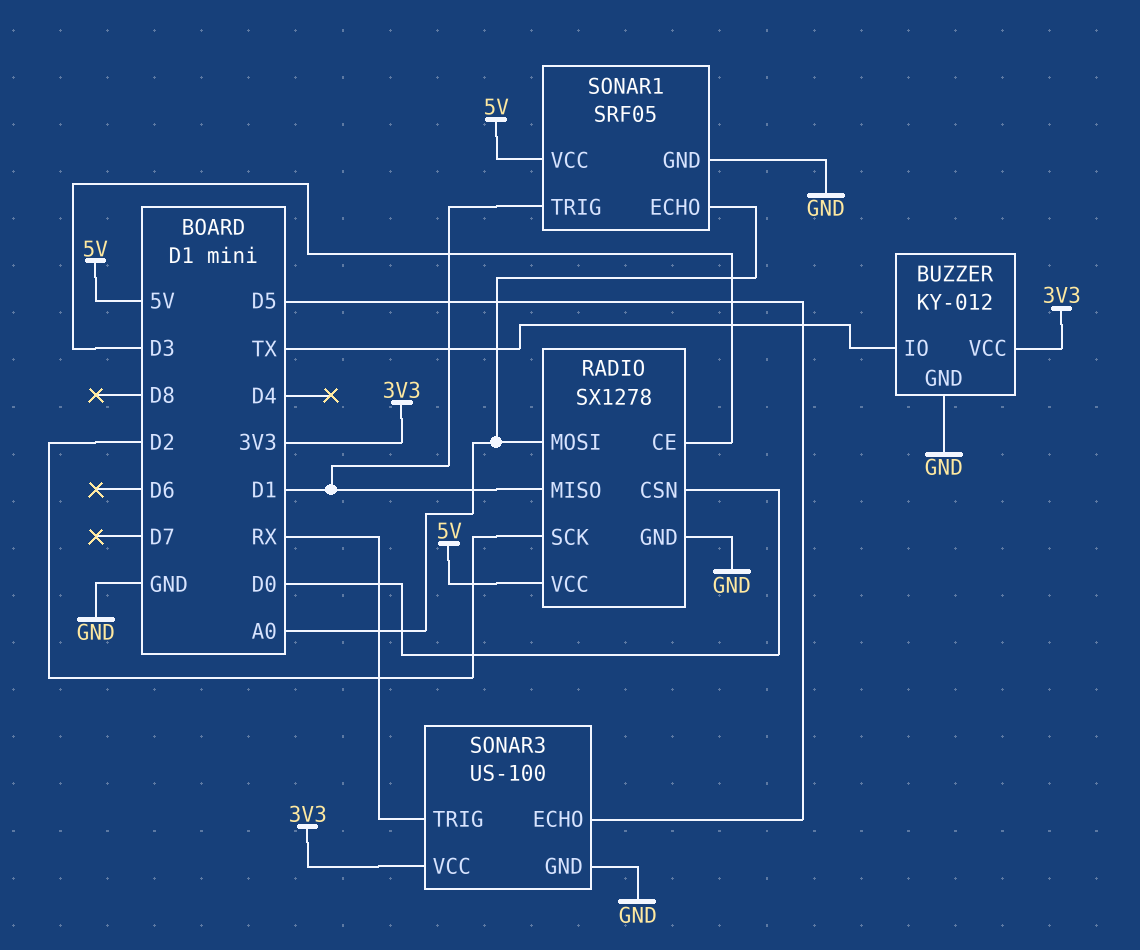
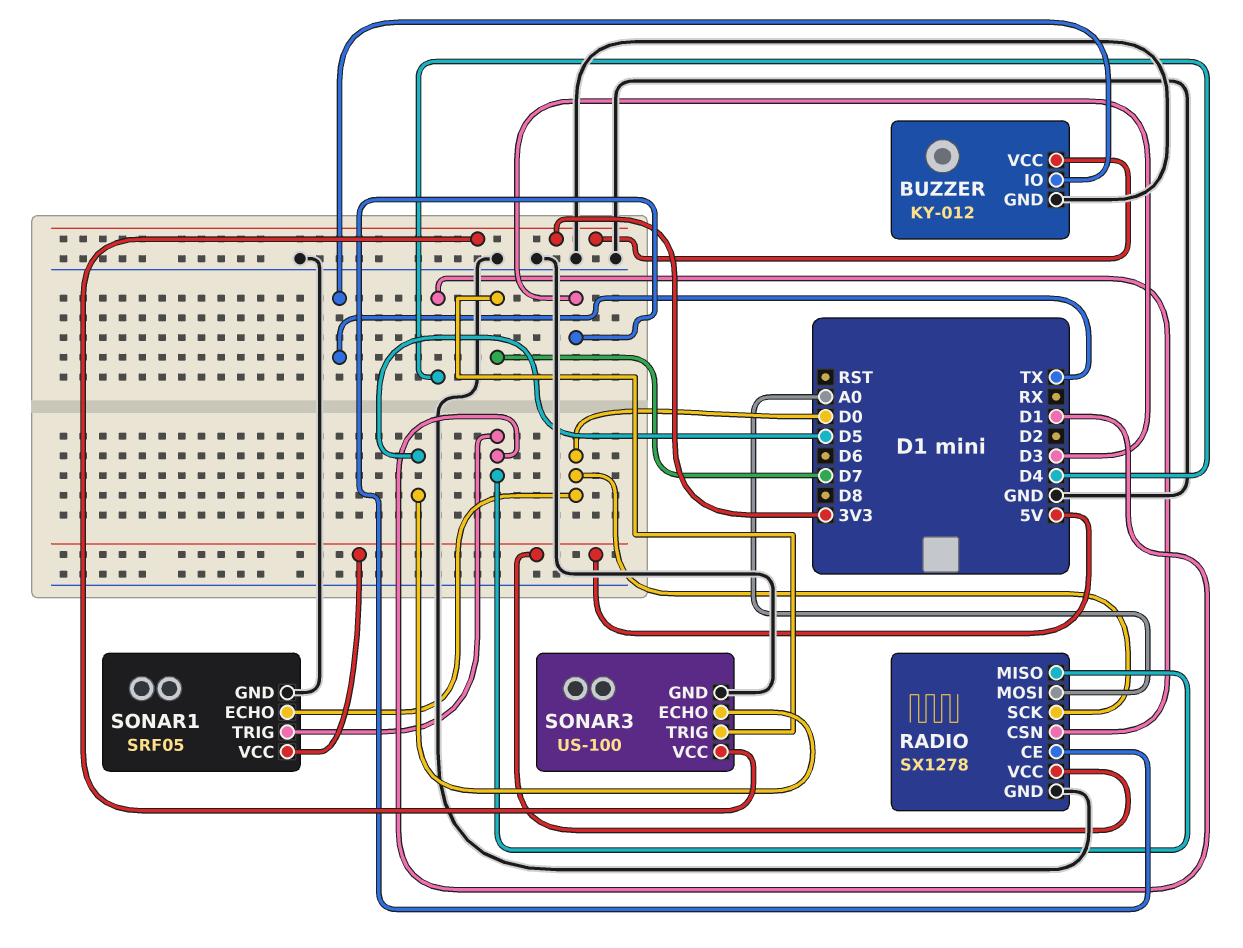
RADIO pin CSN: D0 -> D4
RADIO pin SCK: D2 -> D0
SONAR1 pin ECHO: A0 -> D0
SONAR3 pin TRIG: RX -> D7

